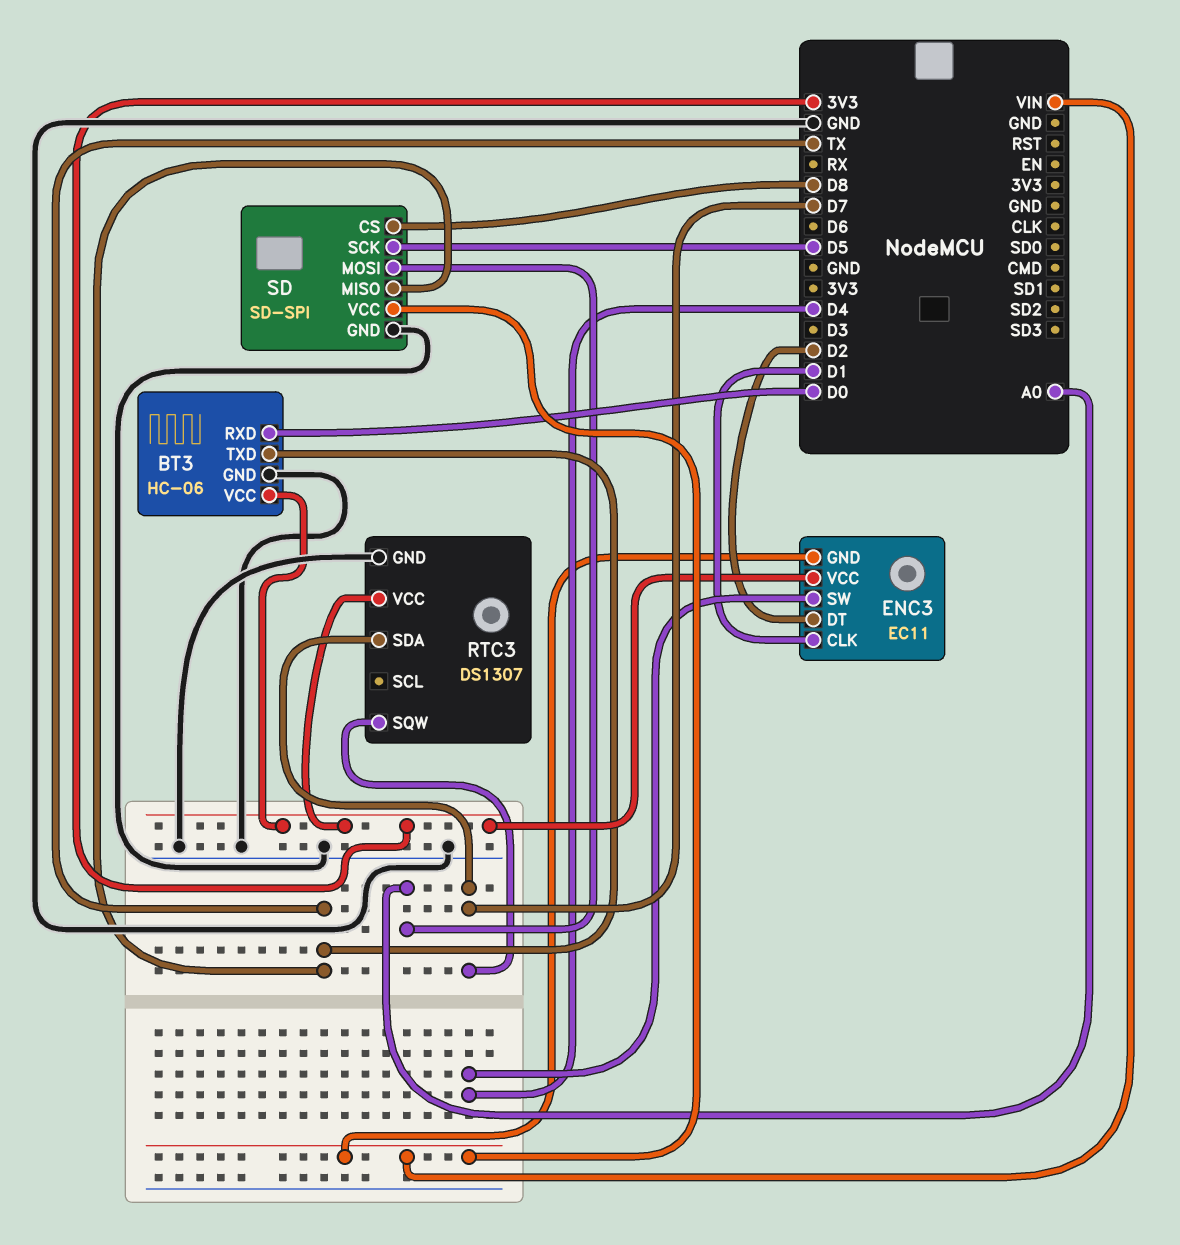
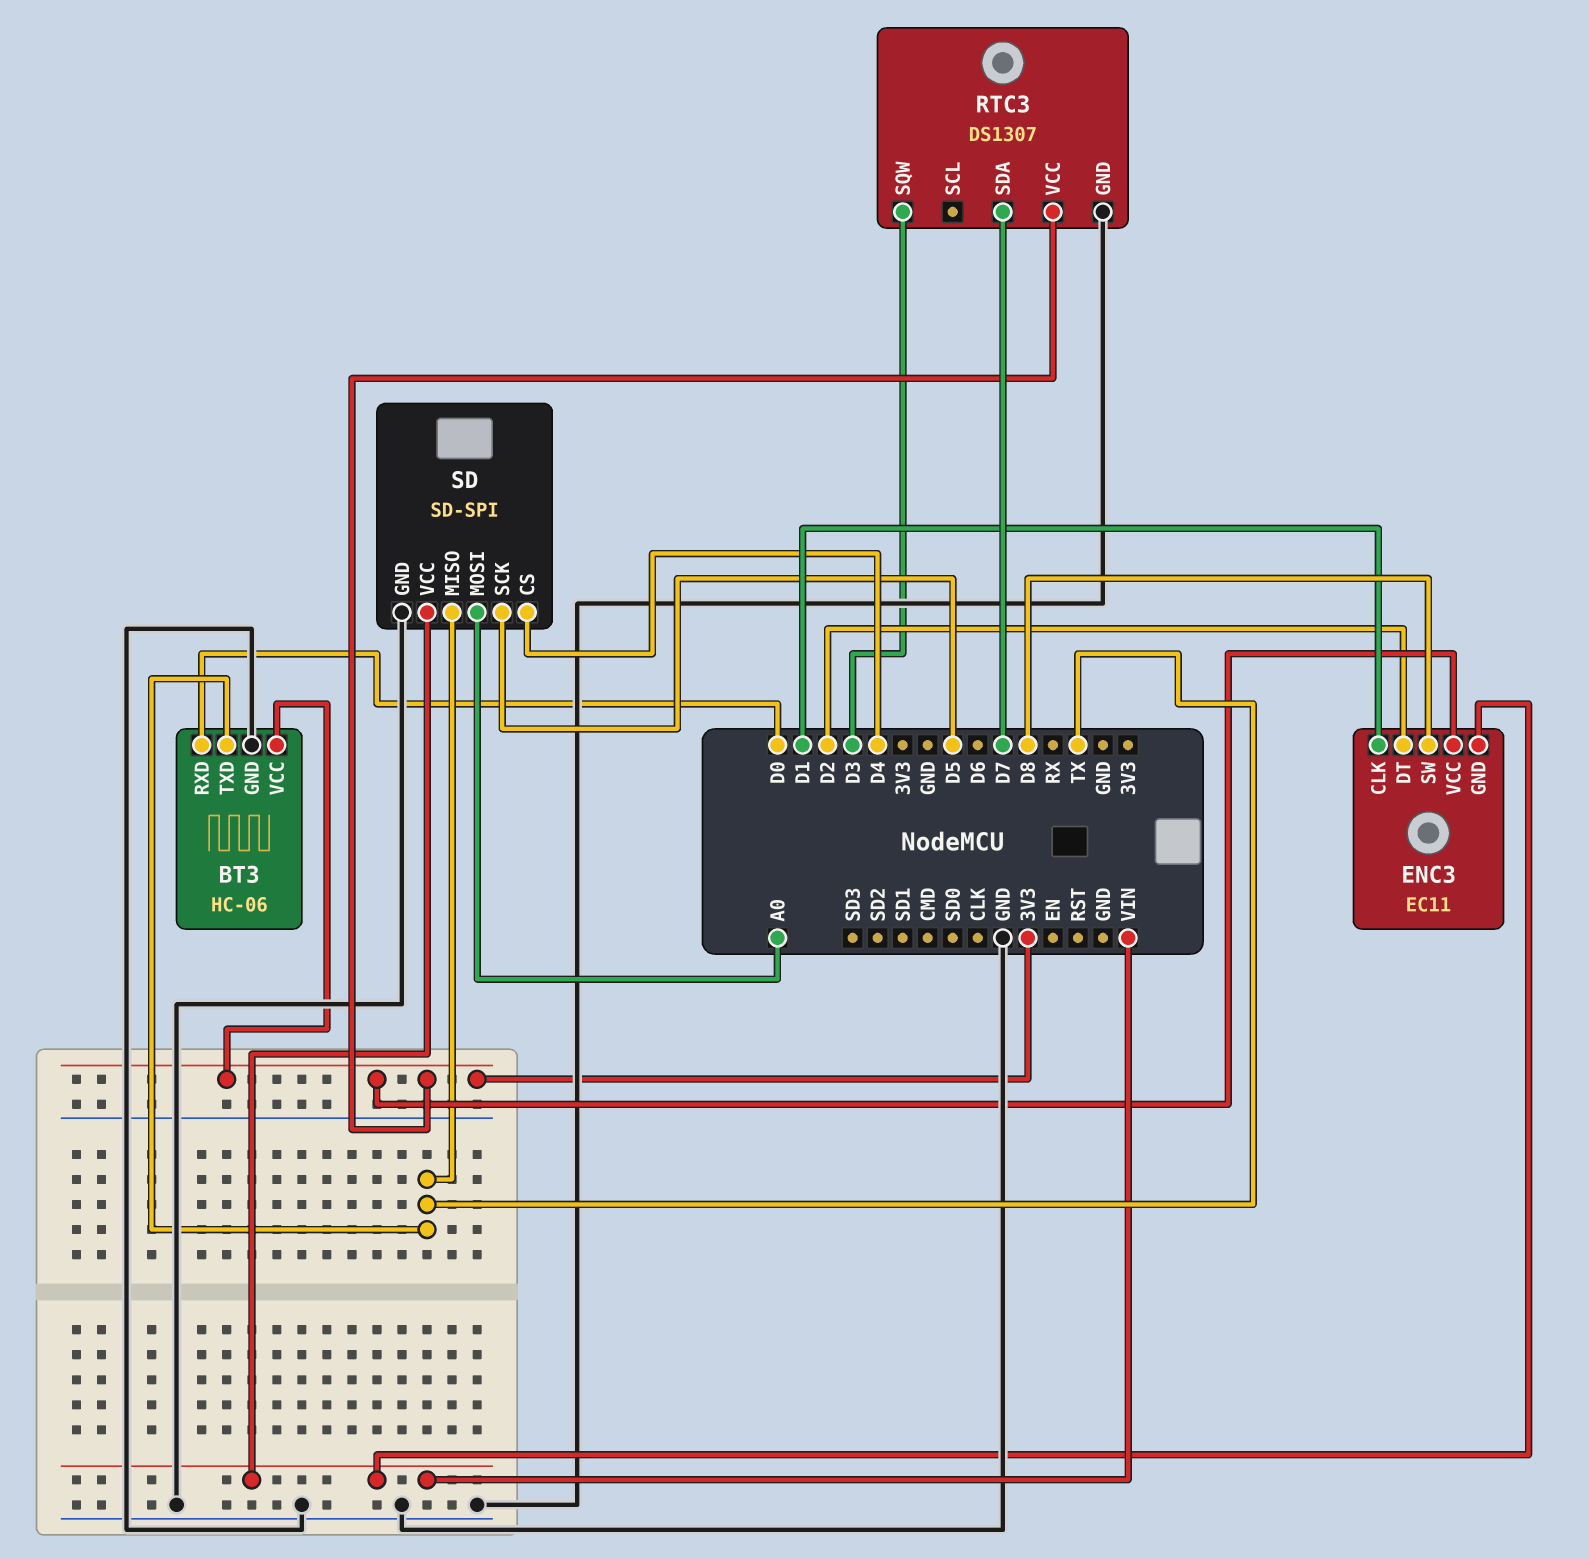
ENC3 pin SW: D4 -> D8
RTC3 pin SQW: D7 -> D3
SD pin CS: D8 -> D4

